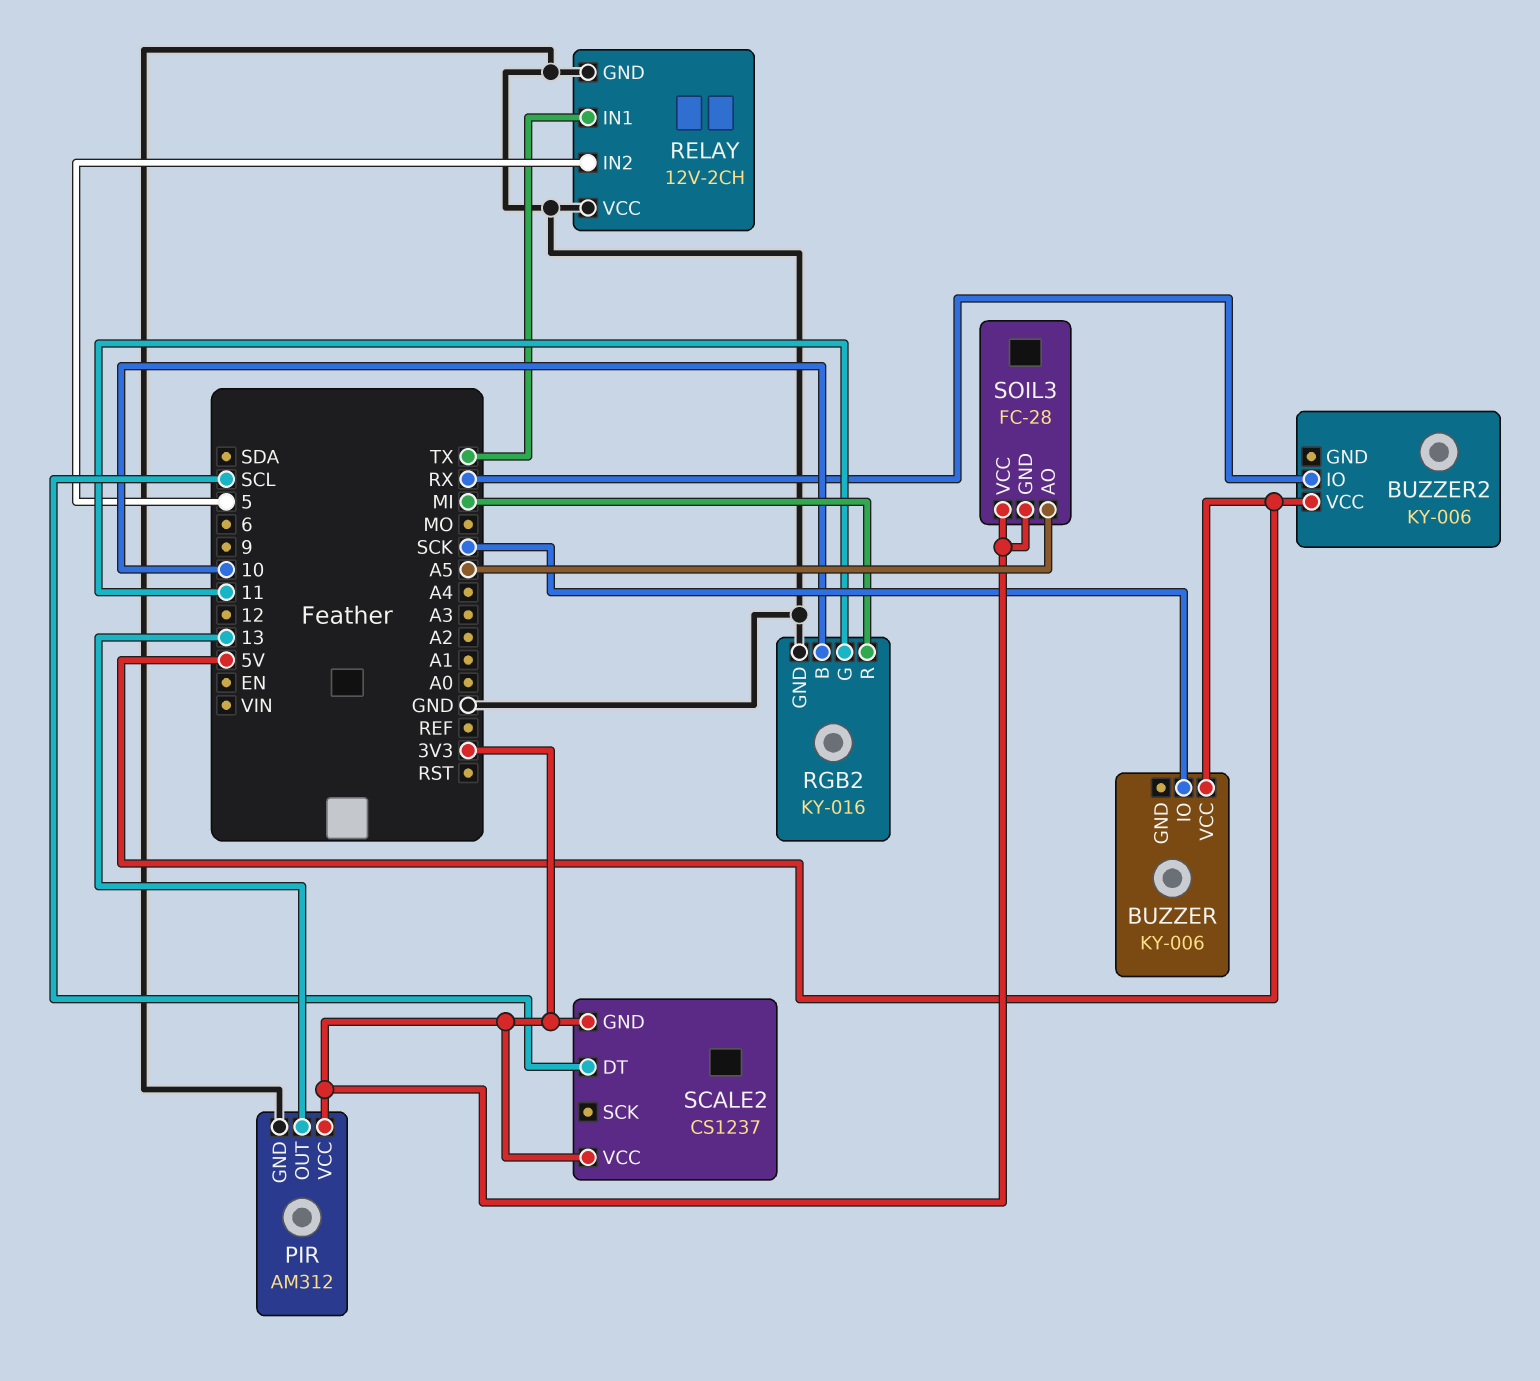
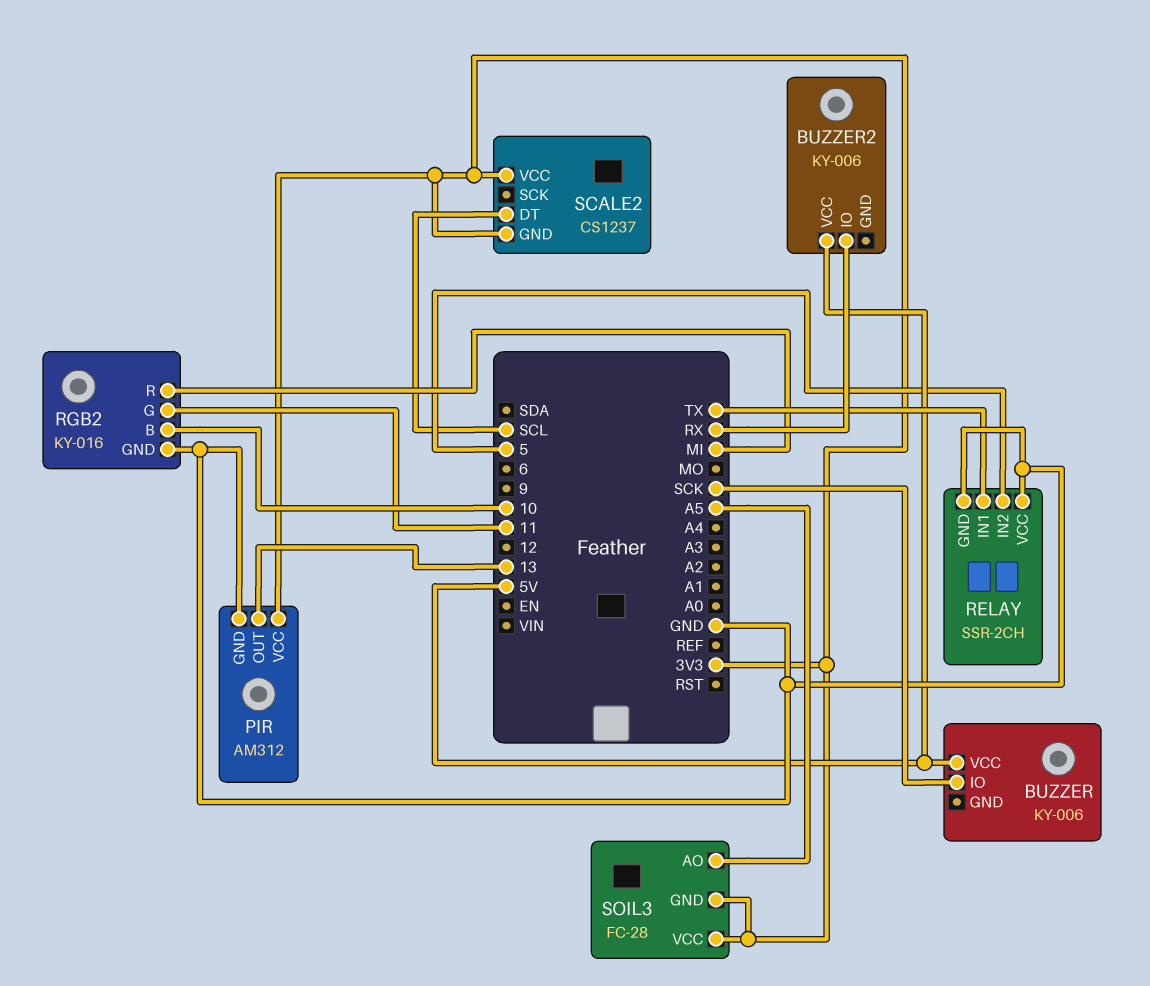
RELAY: 12V-2CH -> SSR-2CH

